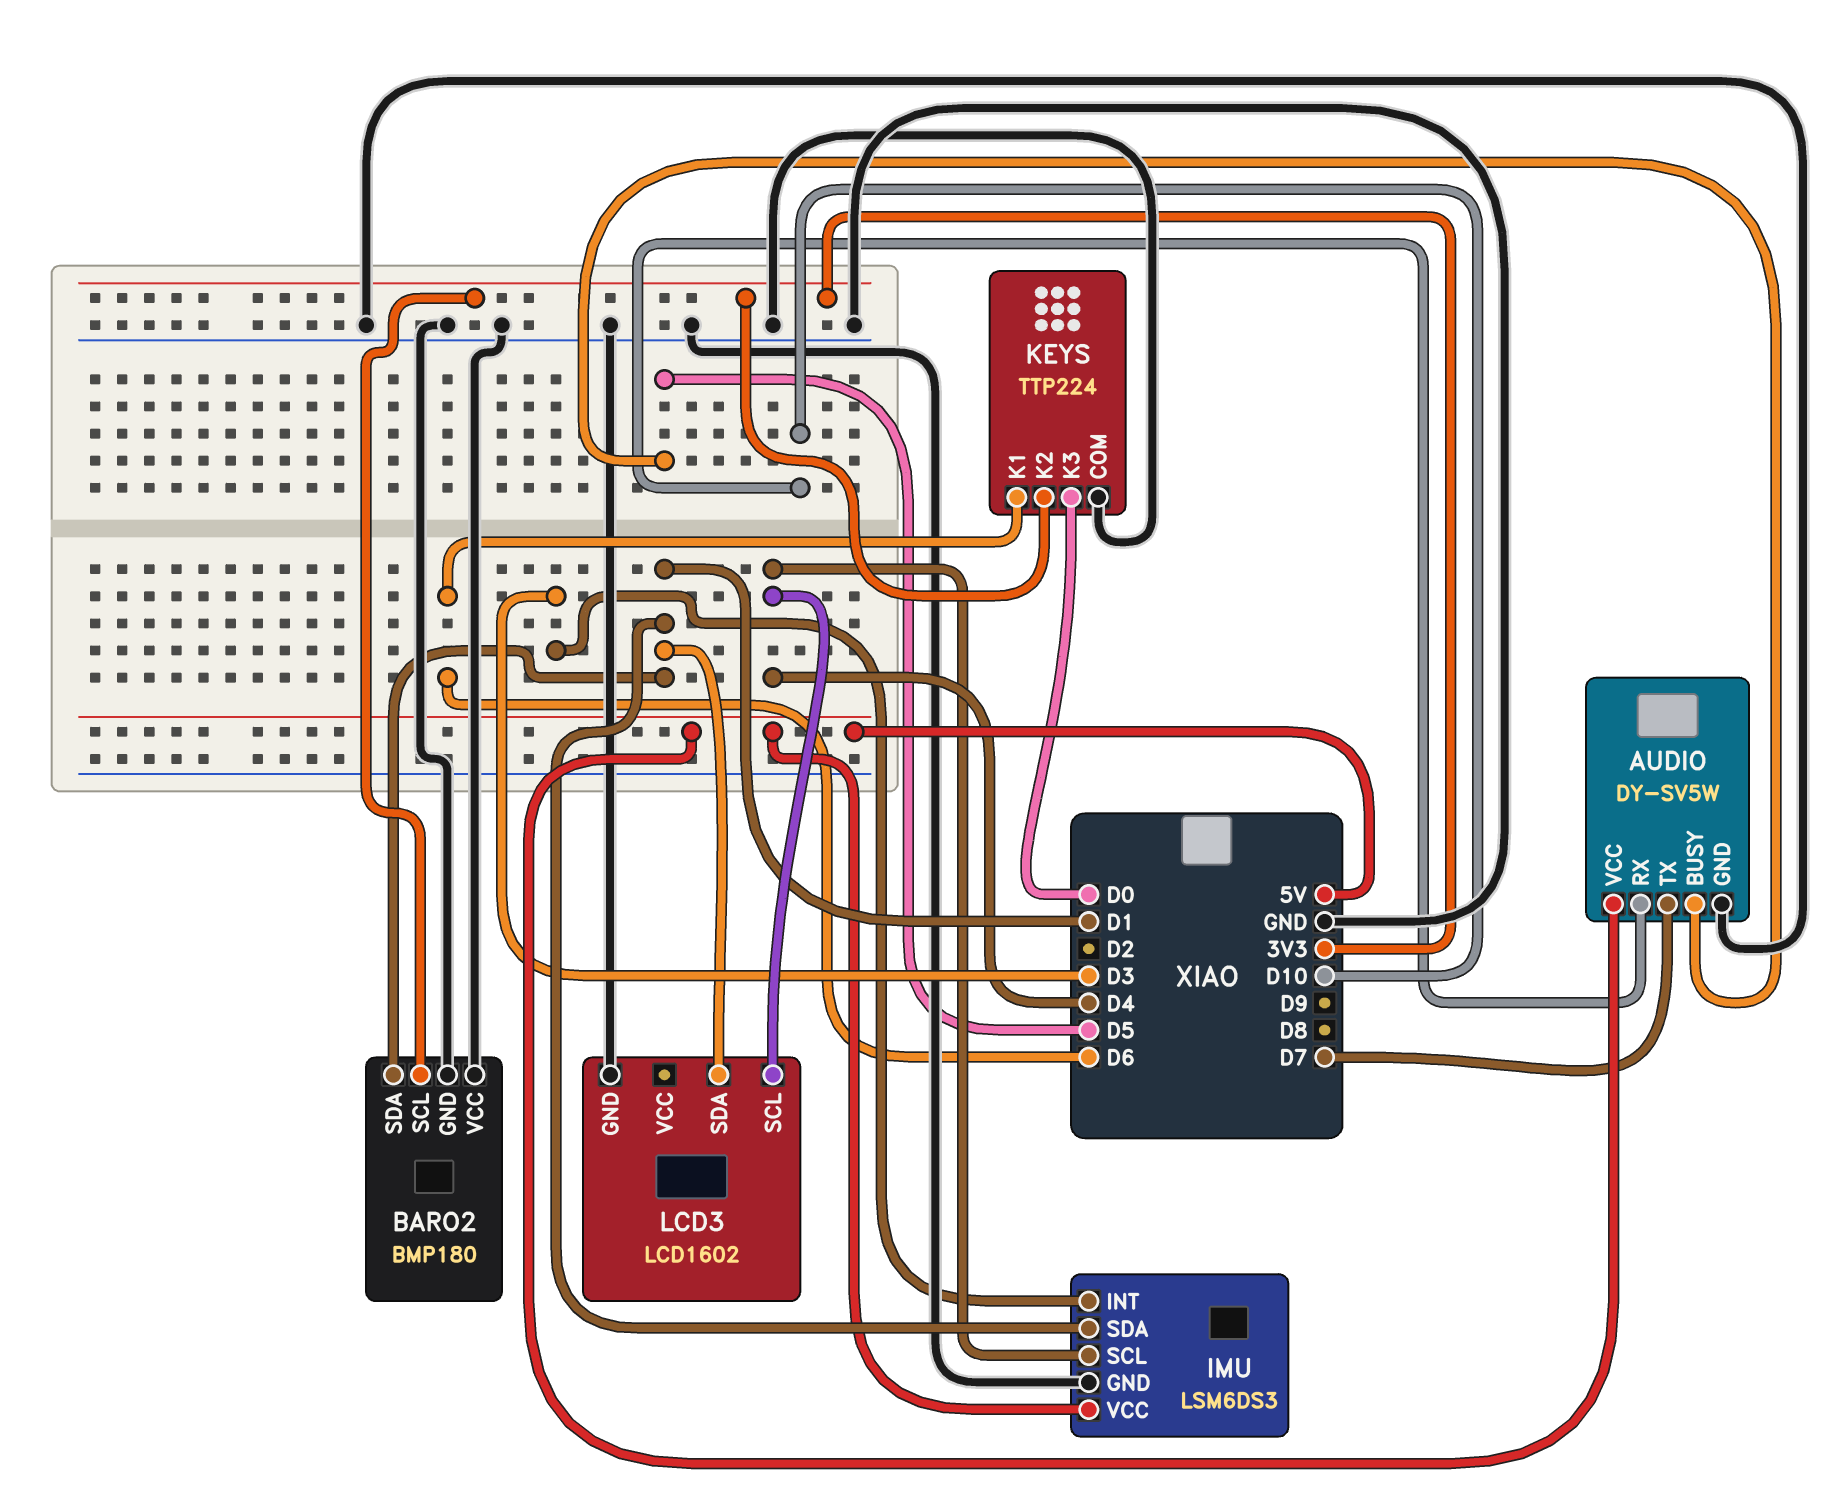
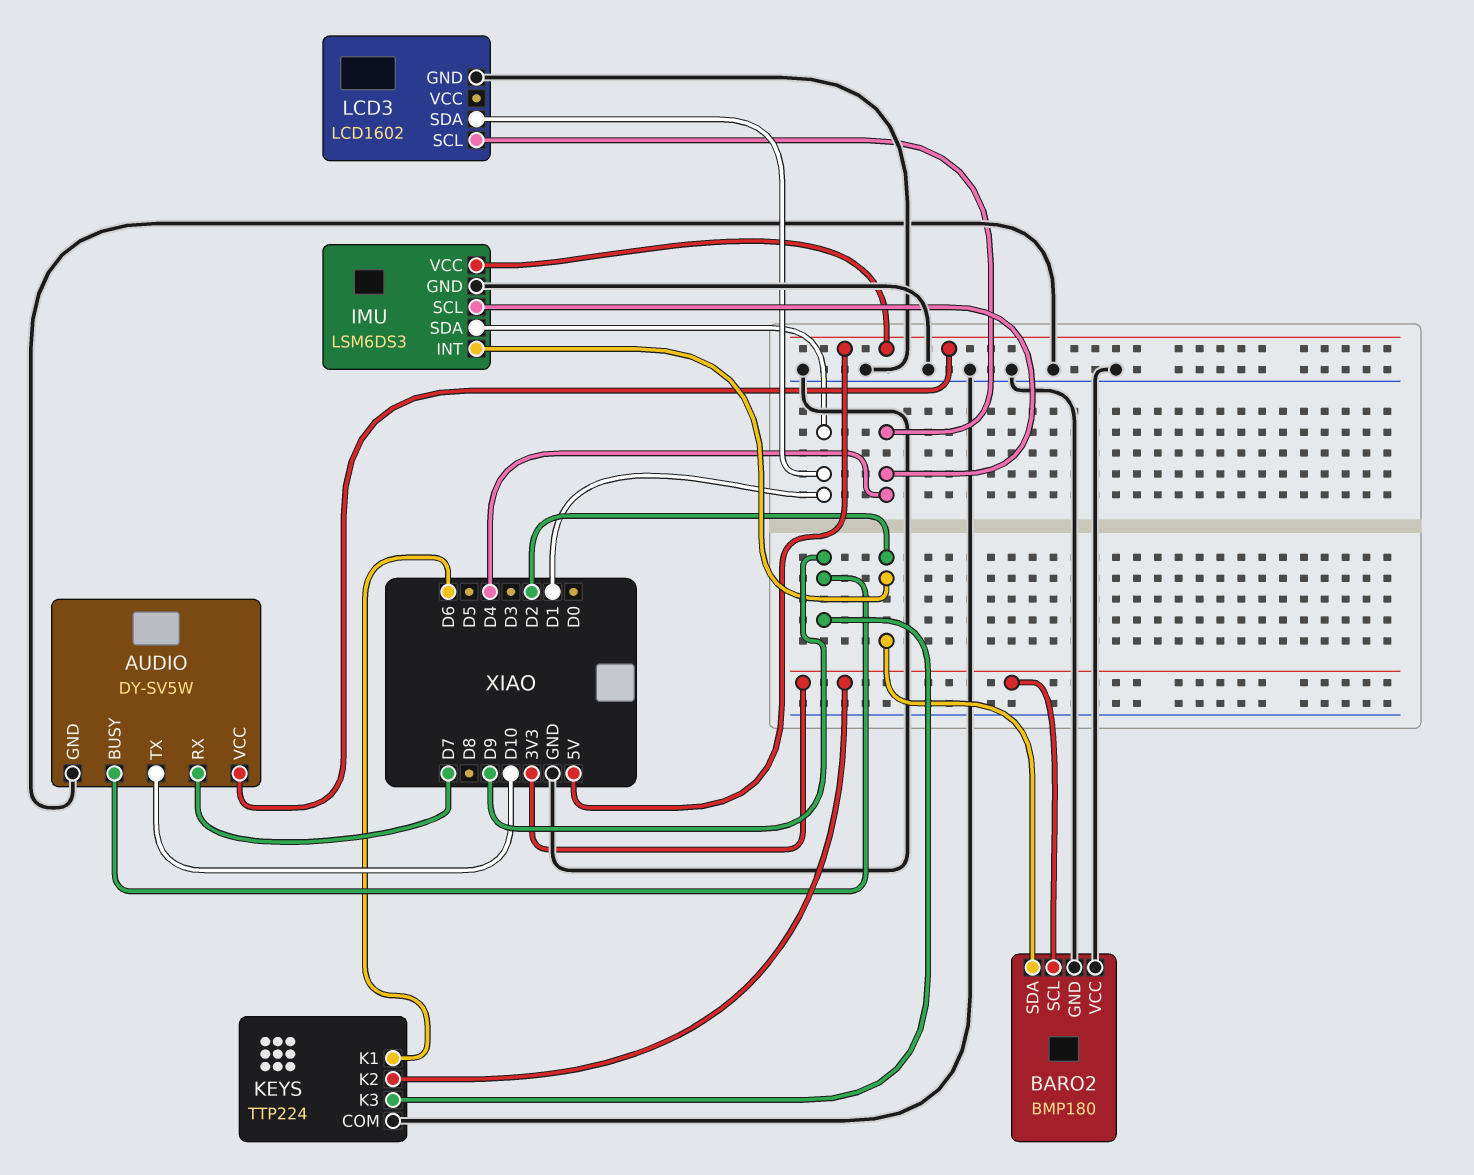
AUDIO pin BUSY: D5 -> D9
AUDIO pin RX: D10 -> D7
AUDIO pin TX: D7 -> D10
BARO2 pin SDA: D1 -> D2
IMU pin INT: D3 -> D2
KEYS pin K3: D0 -> D9

